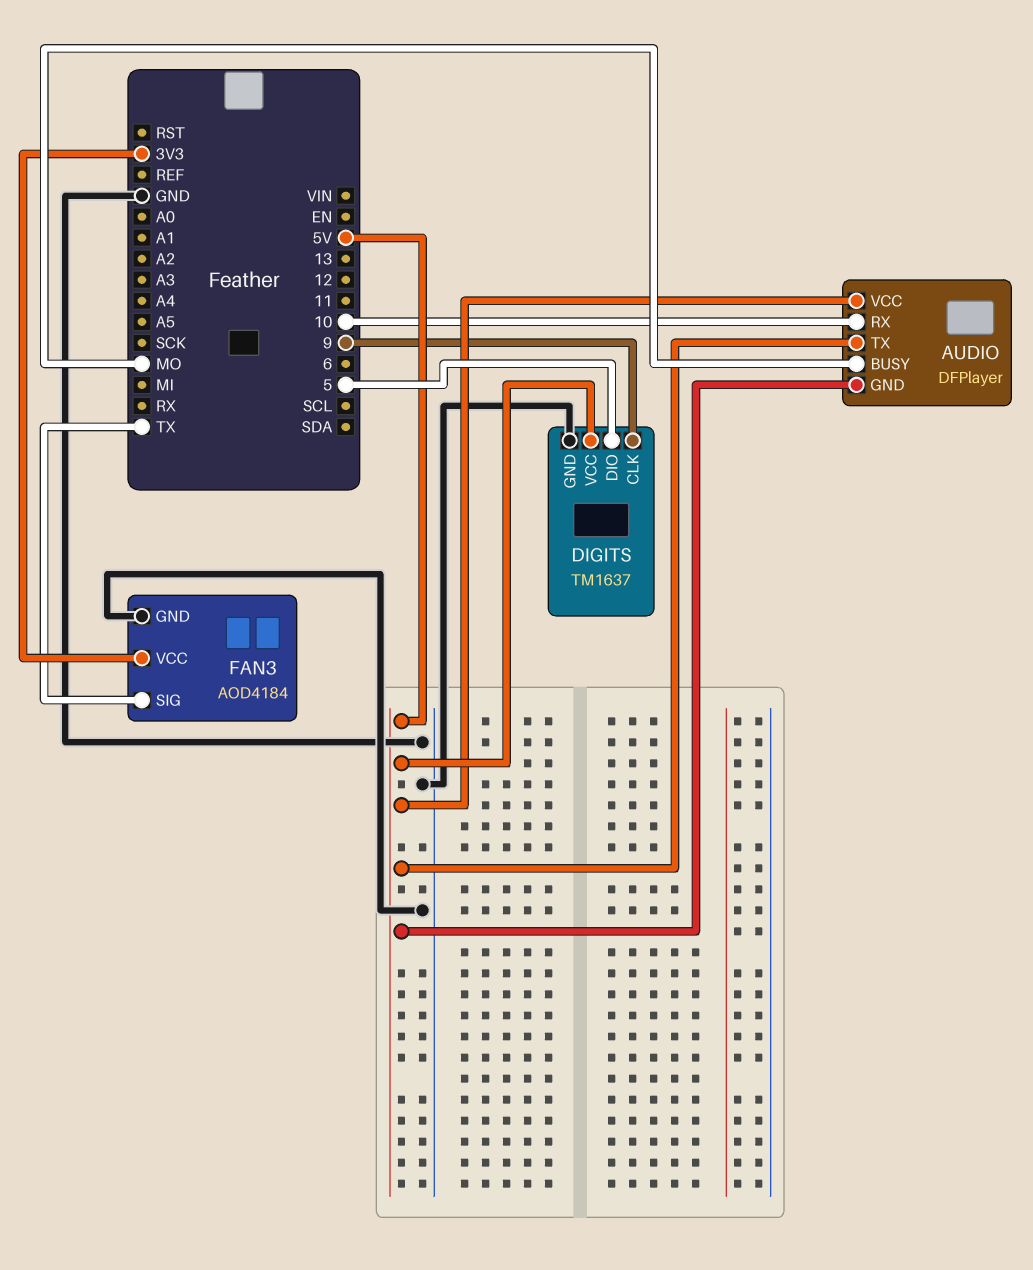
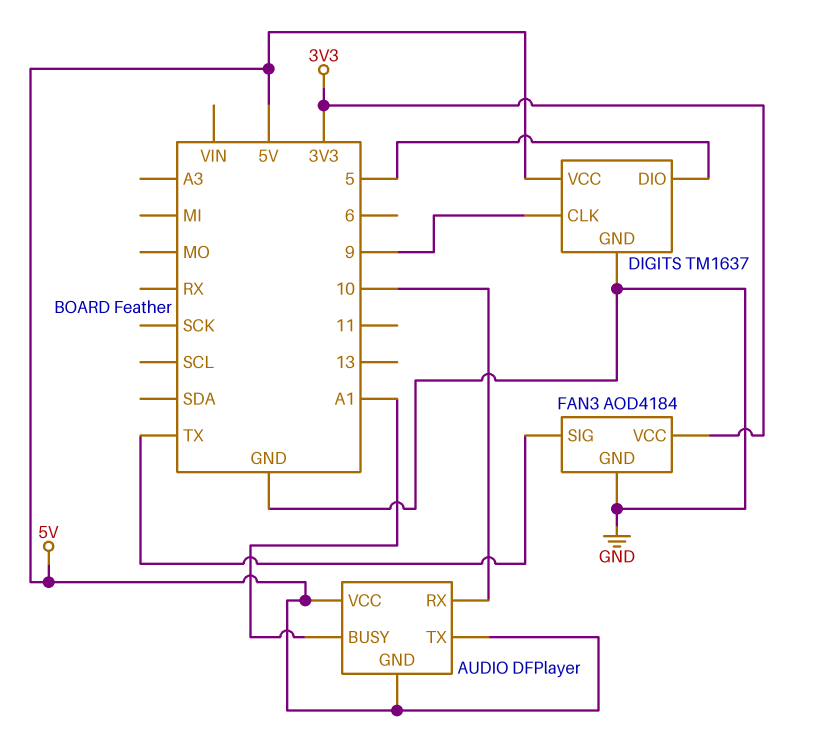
AUDIO pin BUSY: MO -> A1

